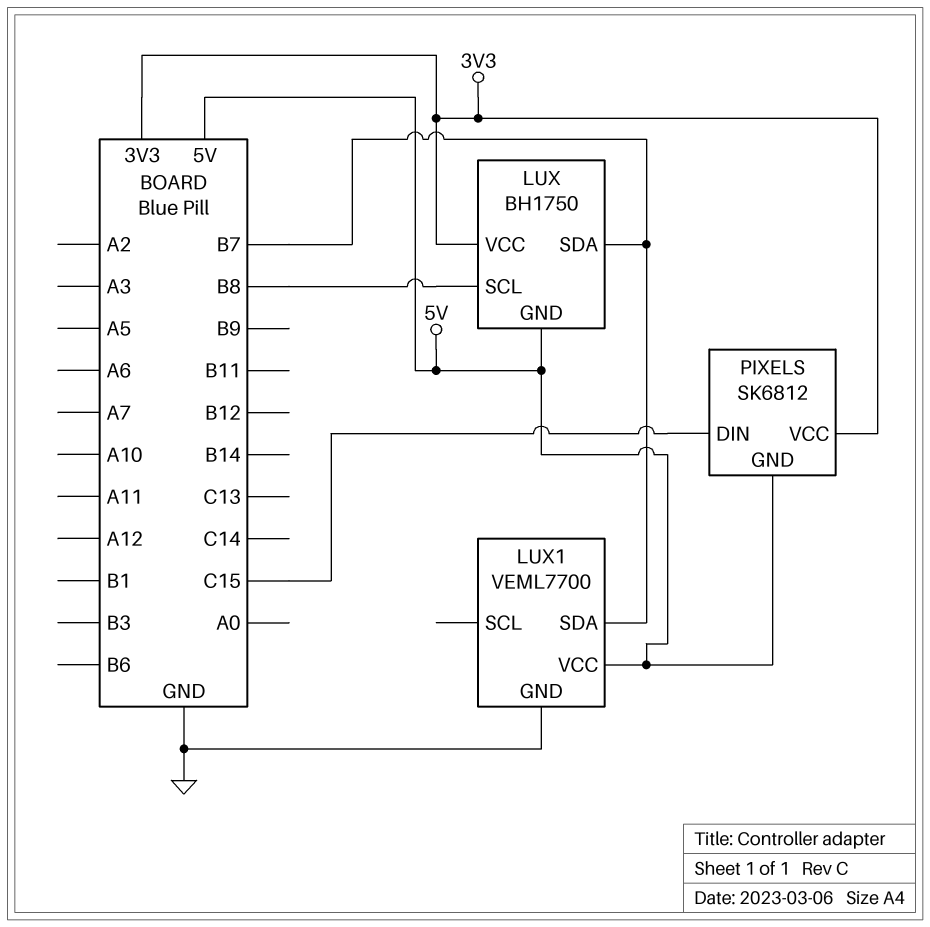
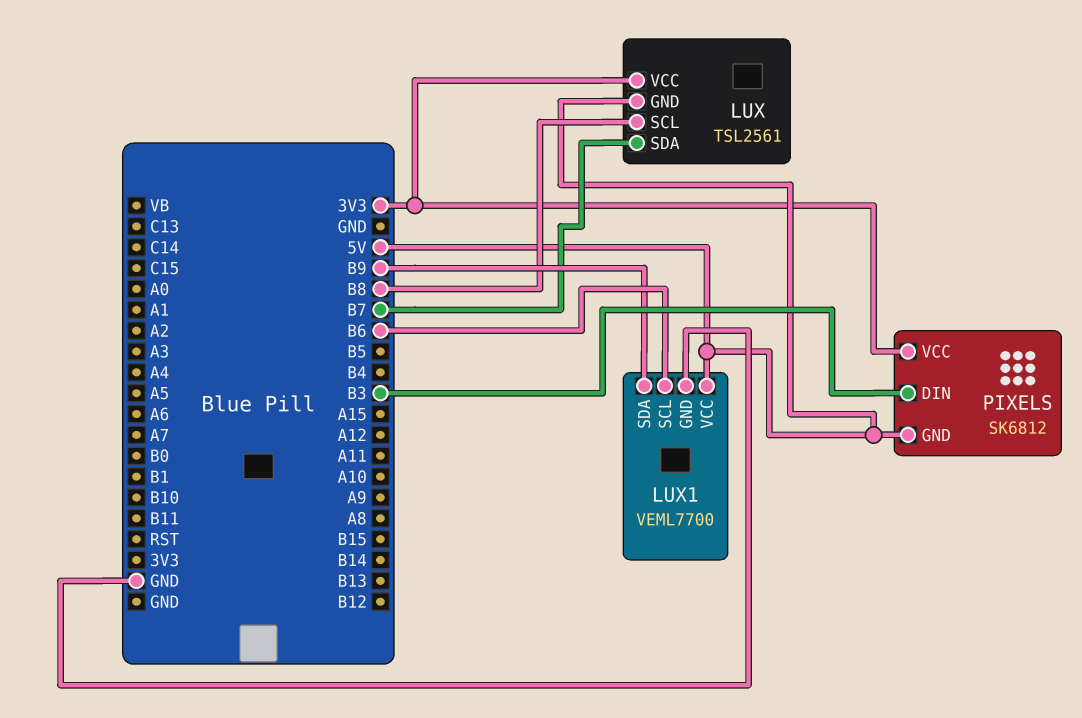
LUX: BH1750 -> TSL2561
LUX1 pin SCL: none -> B6
LUX1 pin SDA: B7 -> B9
PIXELS pin DIN: C15 -> B3

